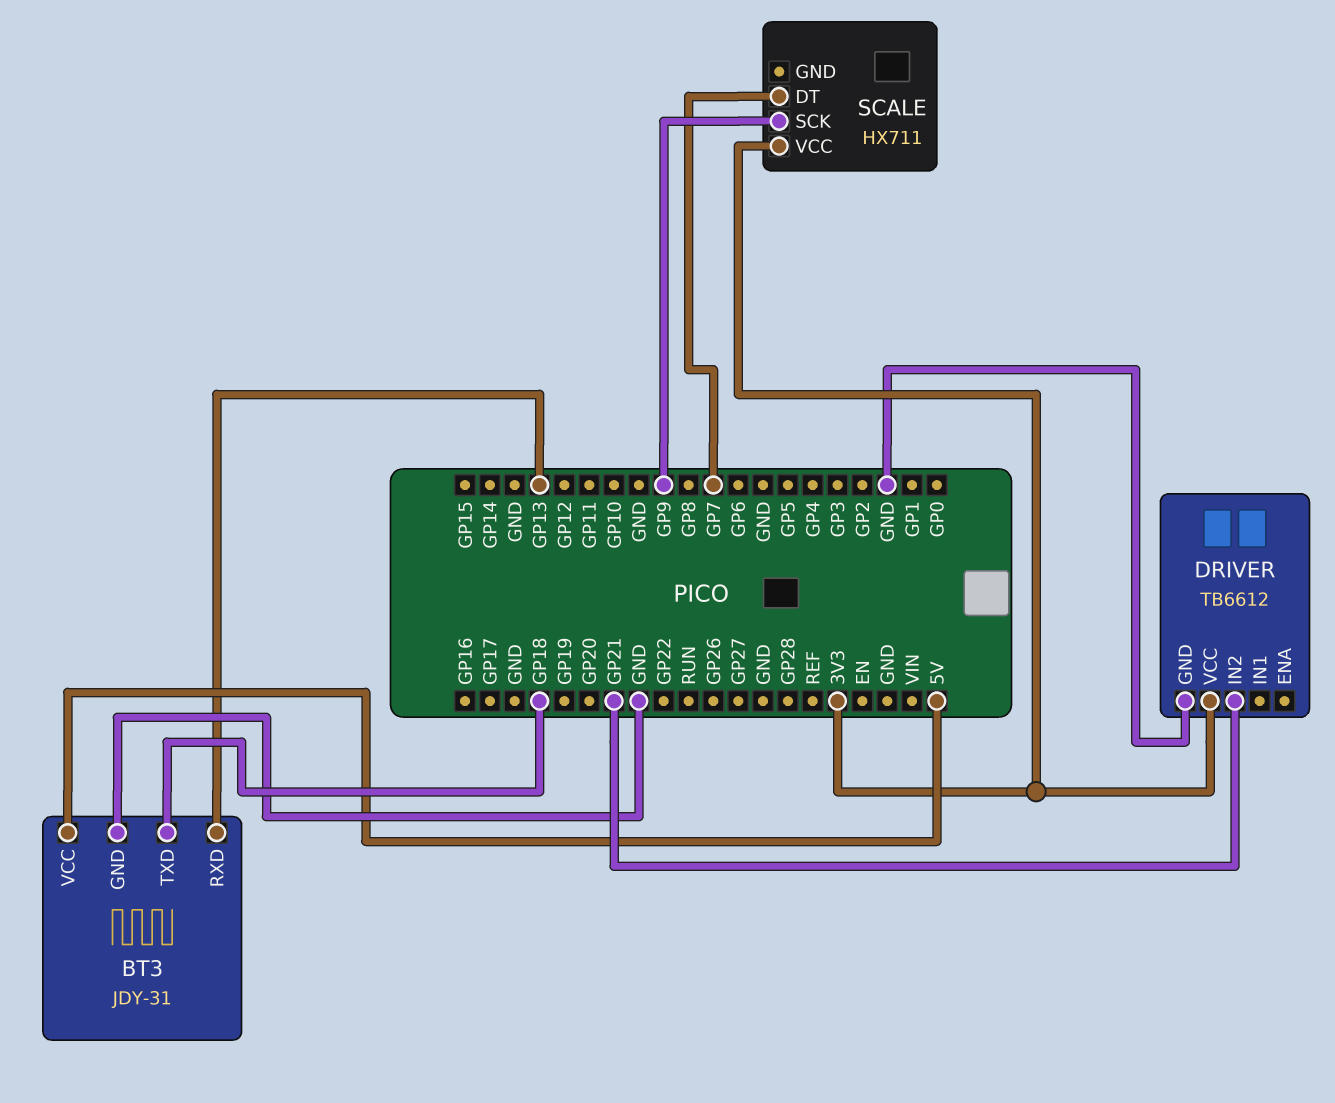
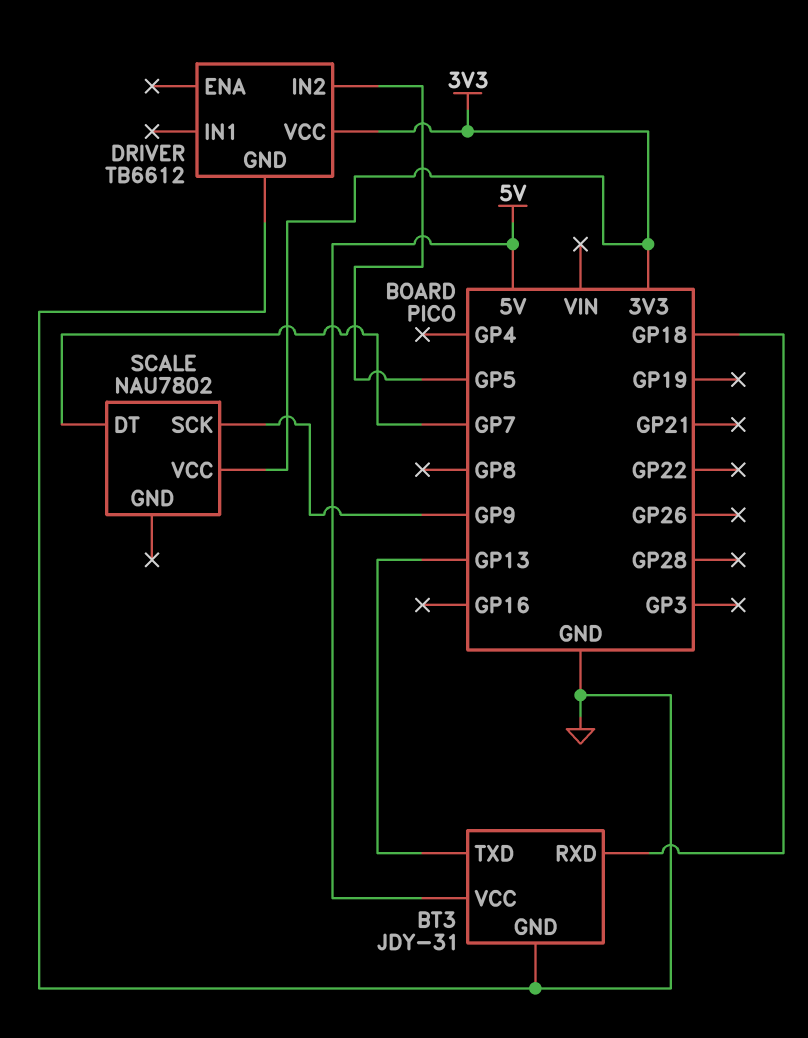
BT3 pin RXD: GP13 -> GP18
BT3 pin TXD: GP18 -> GP13
DRIVER pin IN2: GP21 -> GP5
SCALE: HX711 -> NAU7802

